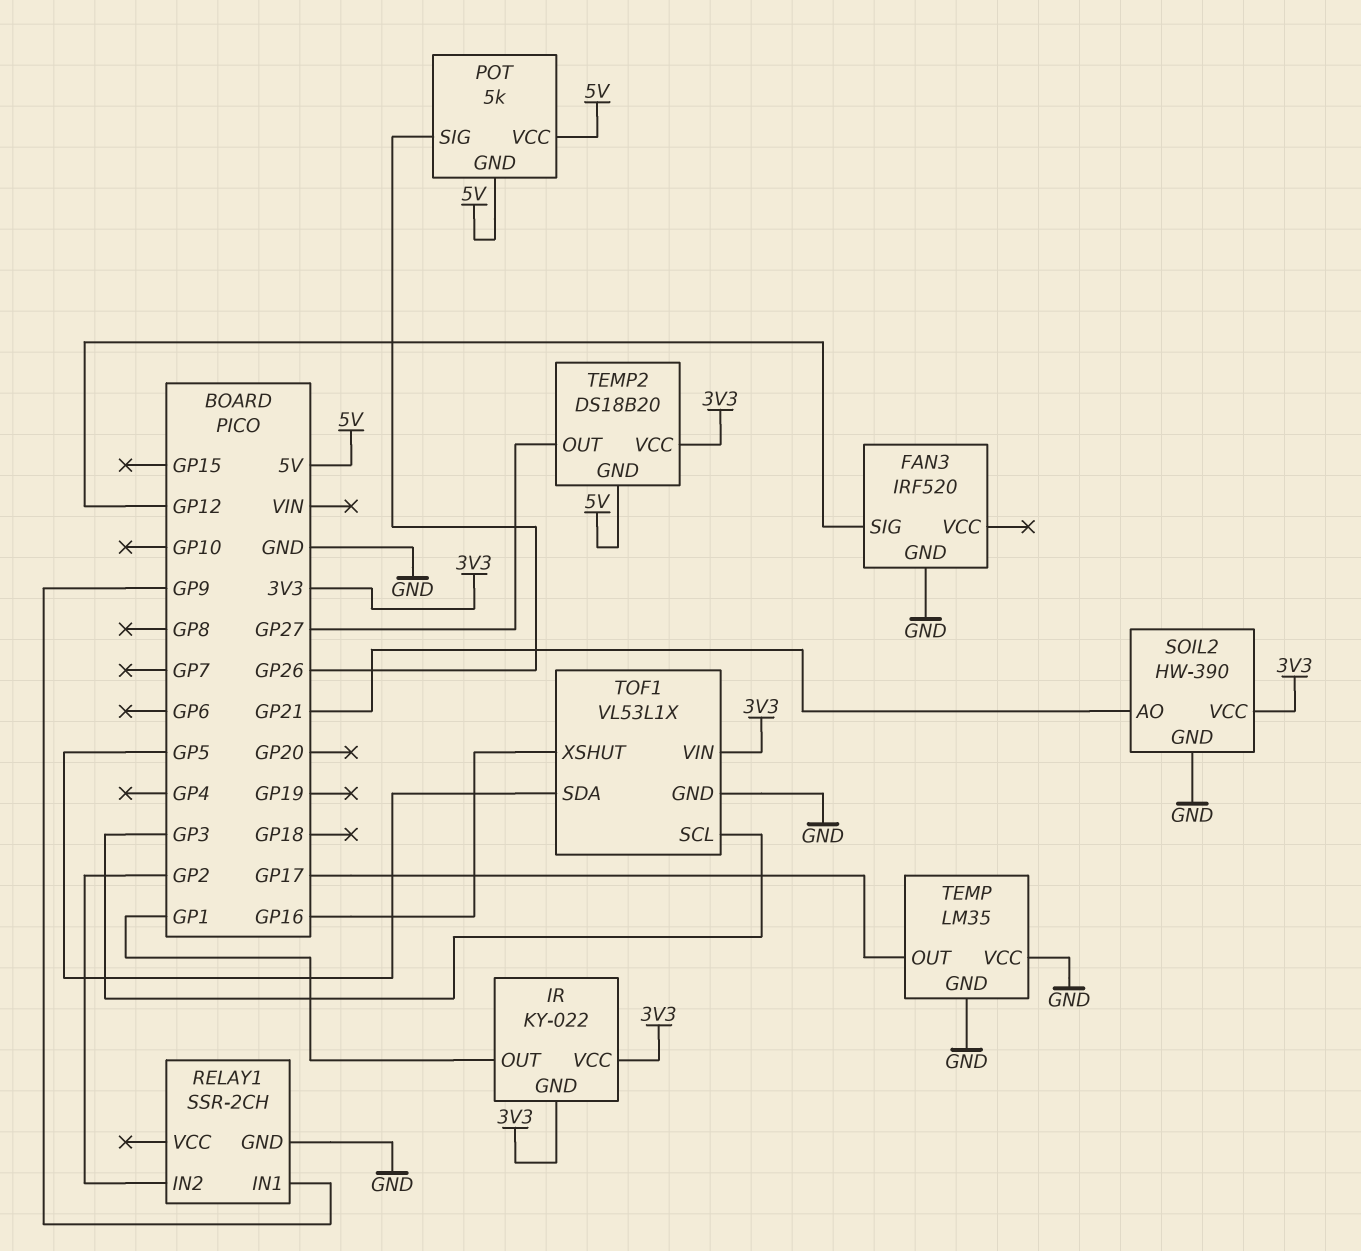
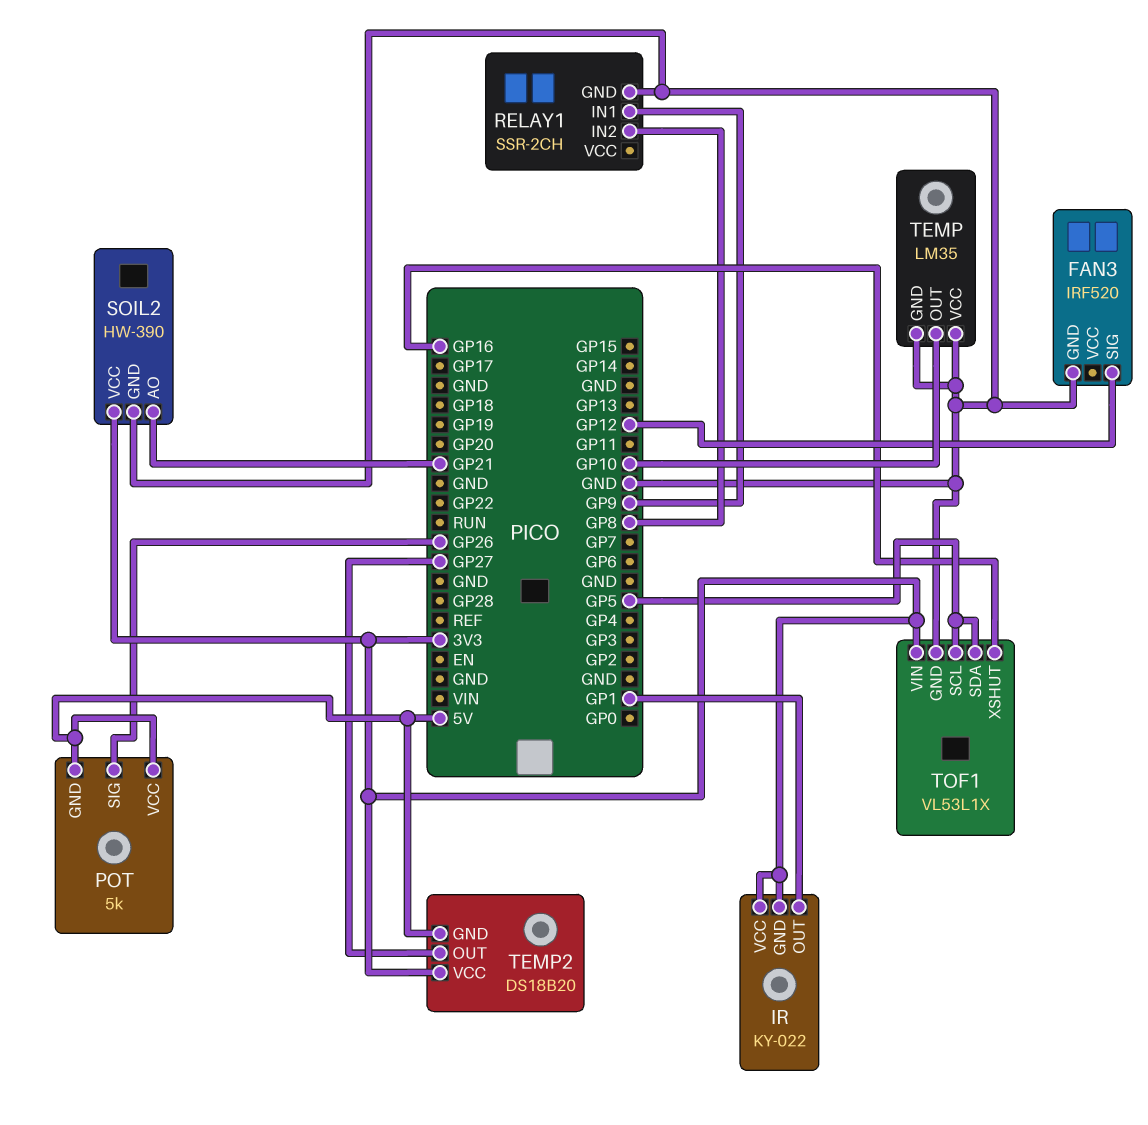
RELAY1 pin IN2: GP2 -> GP8
TEMP pin OUT: GP17 -> GP10
TOF1 pin SCL: GP3 -> GP5

